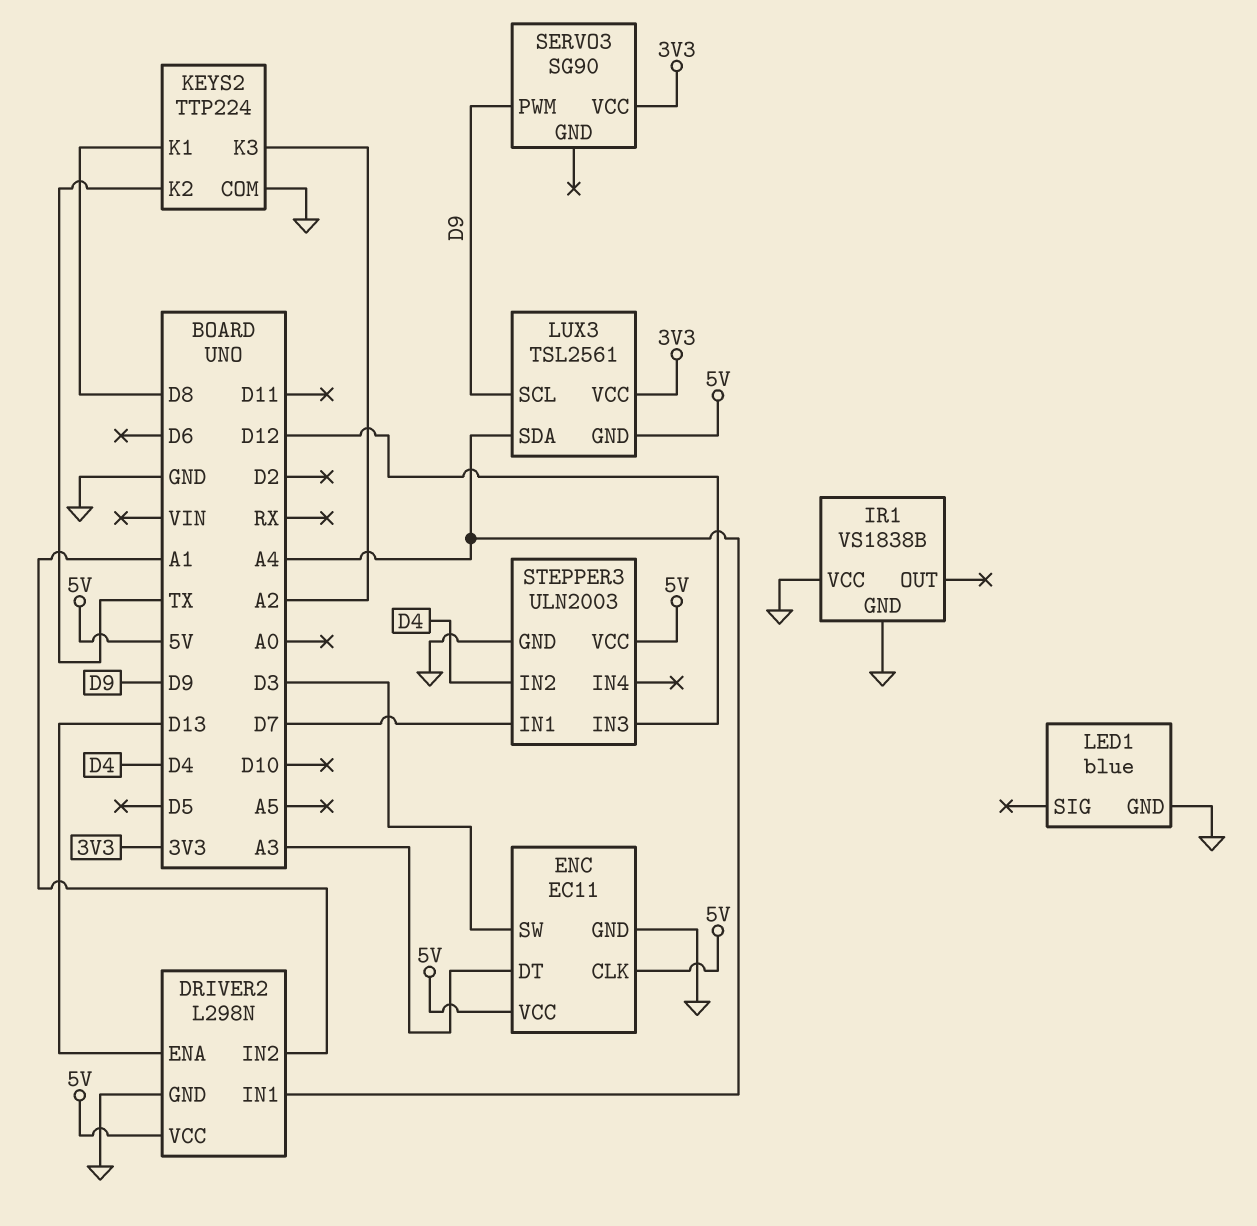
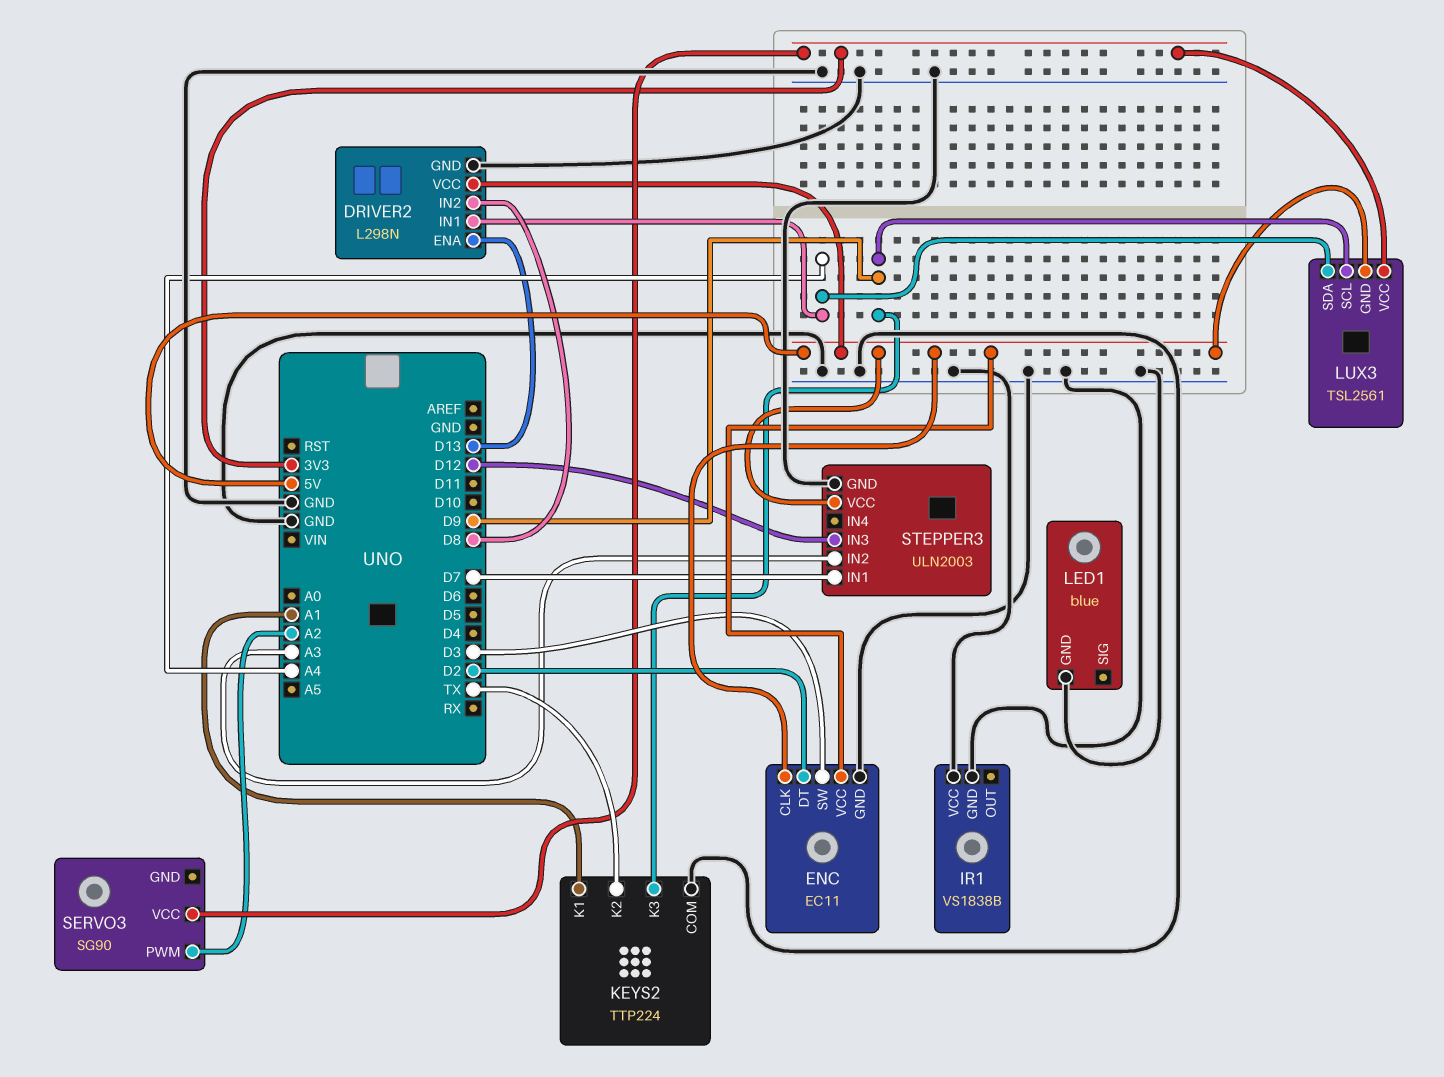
DRIVER2 pin IN2: A1 -> D8
ENC pin DT: A3 -> D2
KEYS2 pin K1: D8 -> A1
KEYS2 pin K3: A2 -> D9
SERVO3 pin PWM: D9 -> A2
STEPPER3 pin IN2: D4 -> A3

